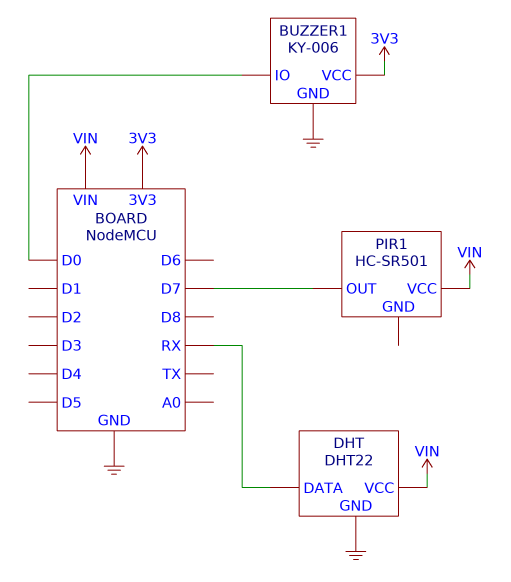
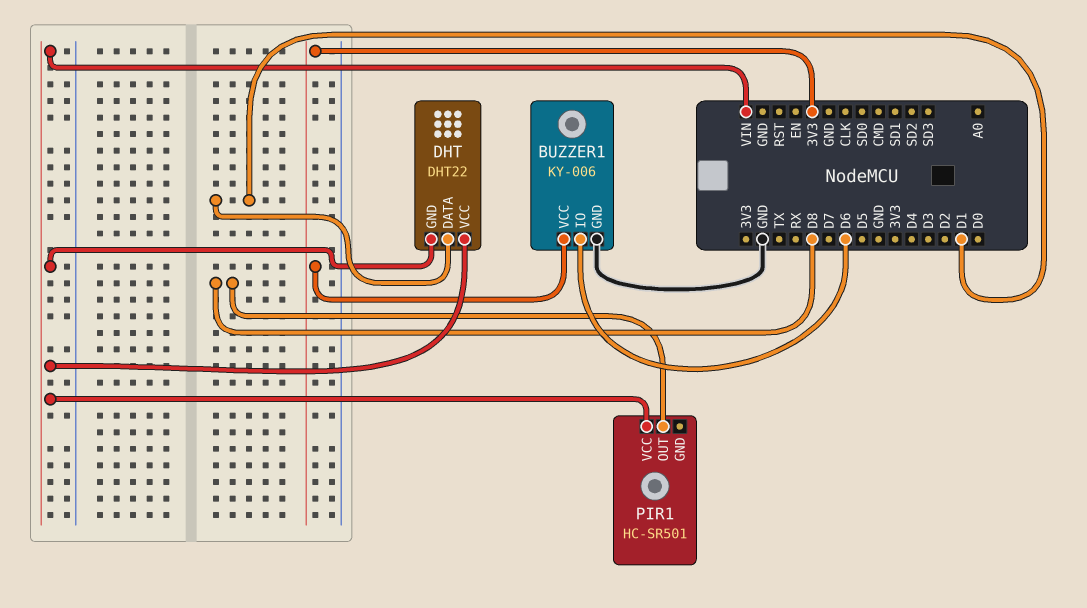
BUZZER1 pin IO: D0 -> D6
DHT pin DATA: RX -> D1
DHT pin GND: GND -> VIN
PIR1 pin OUT: D7 -> D8

